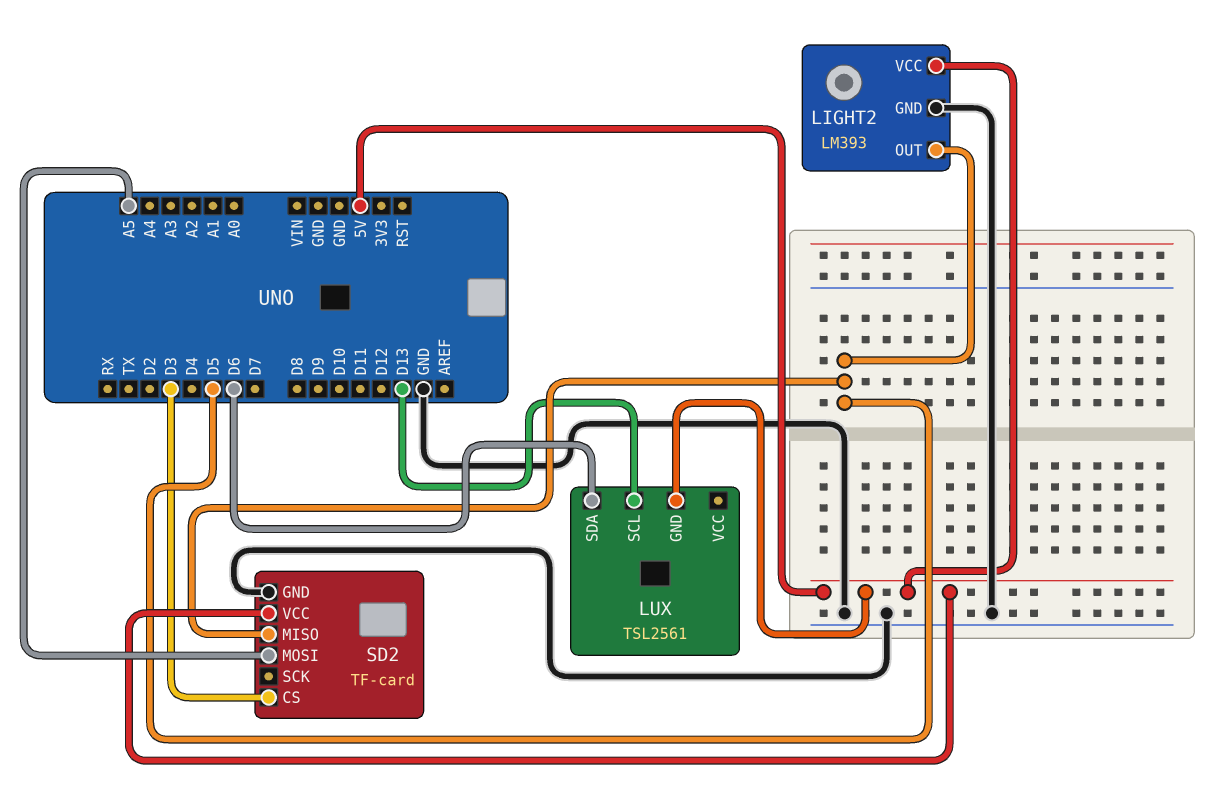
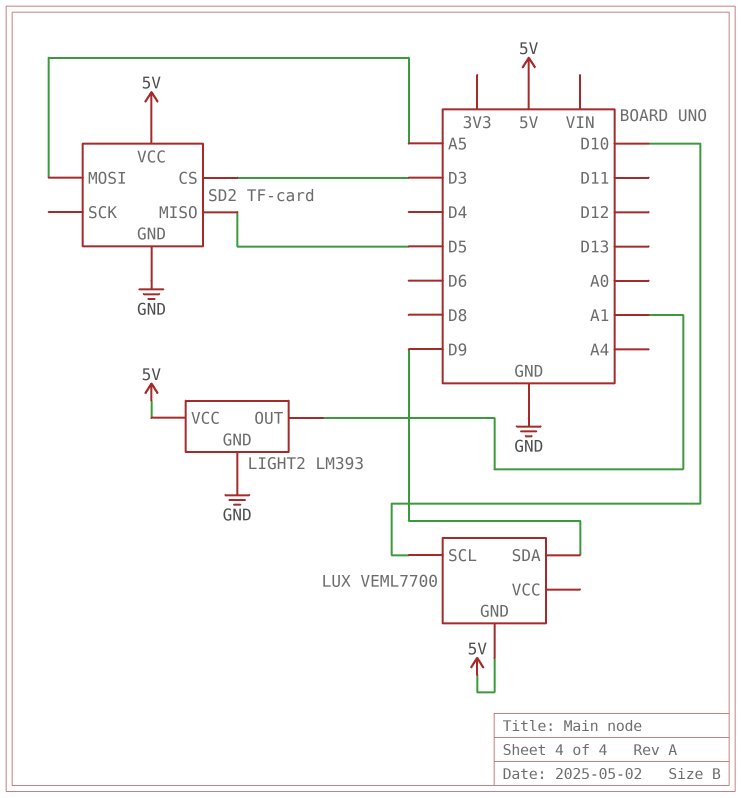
LIGHT2 pin OUT: D5 -> A1
LUX: TSL2561 -> VEML7700
LUX pin SCL: D13 -> D10
LUX pin SDA: D6 -> D9

